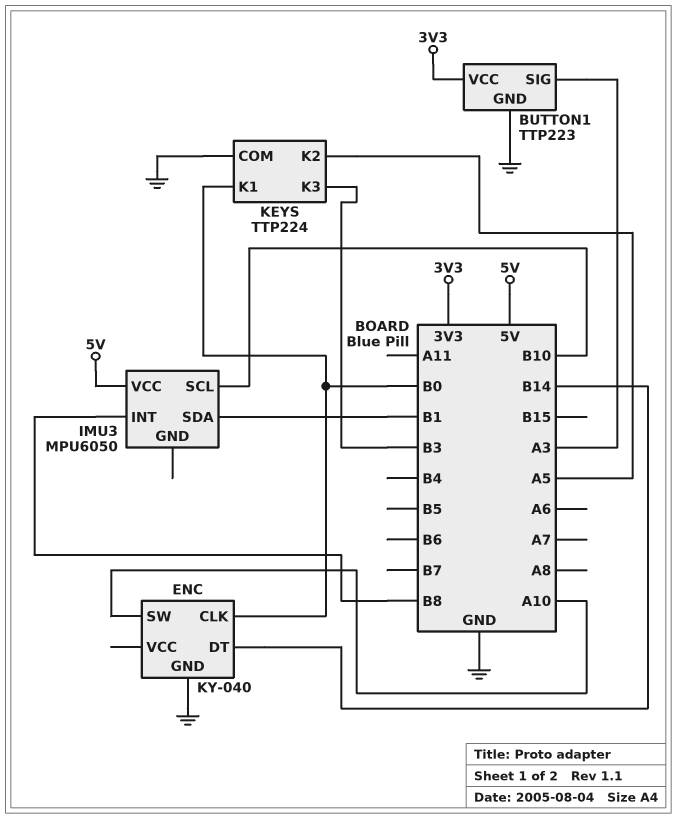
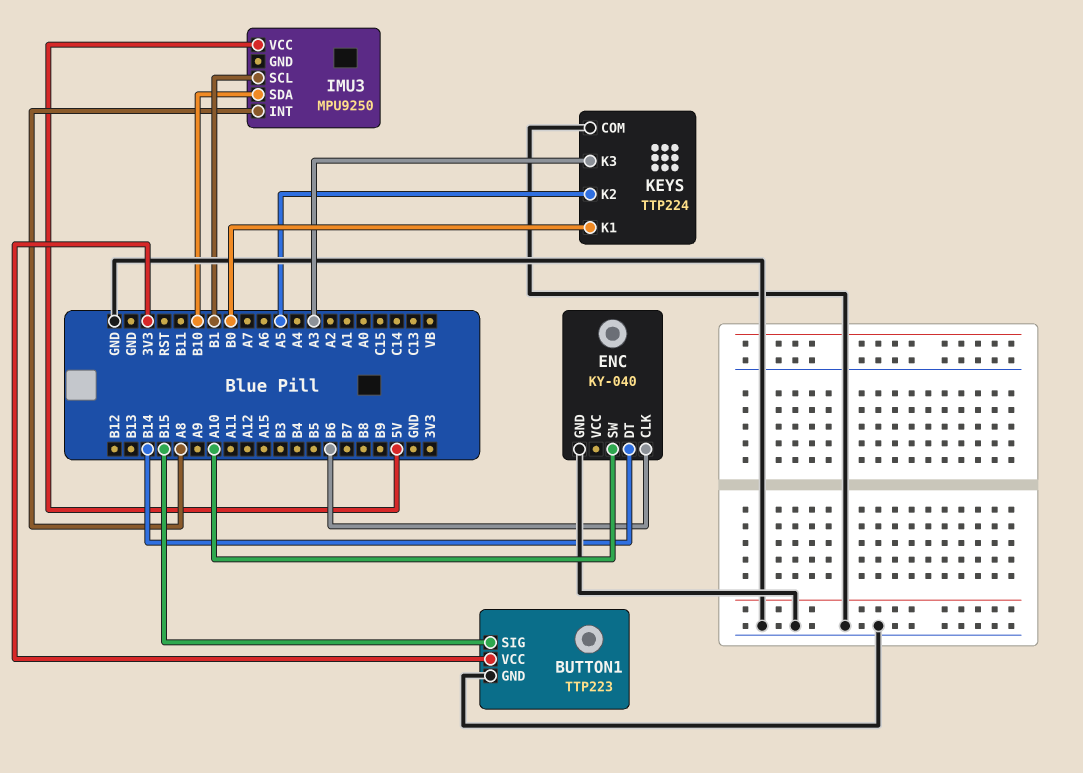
BUTTON1 pin SIG: A3 -> B15
ENC pin CLK: B0 -> B6
IMU3: MPU6050 -> MPU9250
IMU3 pin INT: B8 -> A8
IMU3 pin SCL: B10 -> B1
IMU3 pin SDA: B1 -> B10
KEYS pin K3: B3 -> A3

